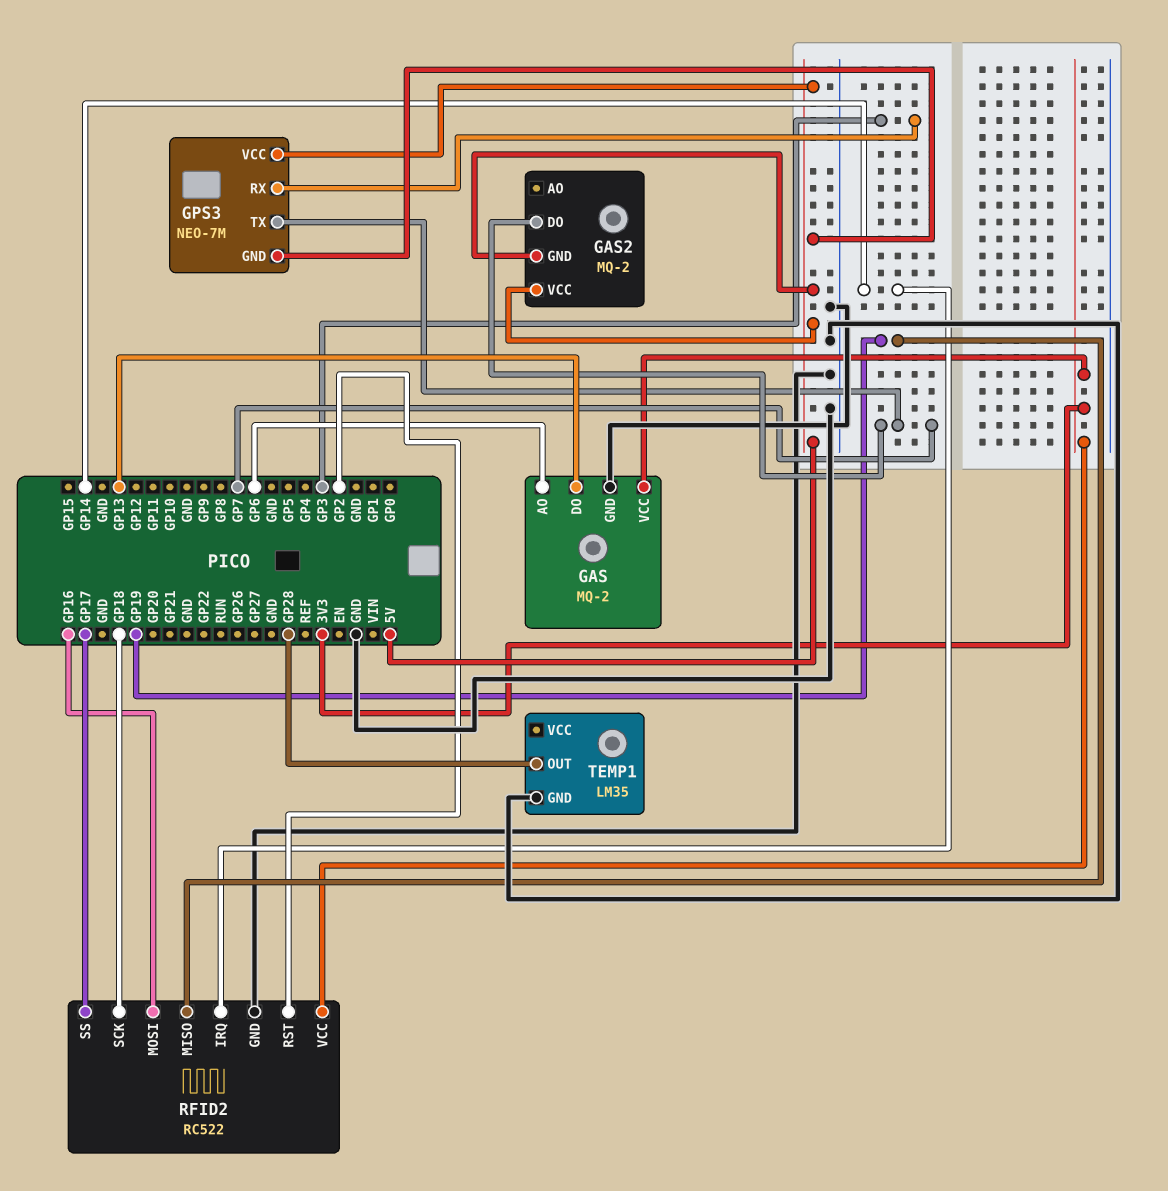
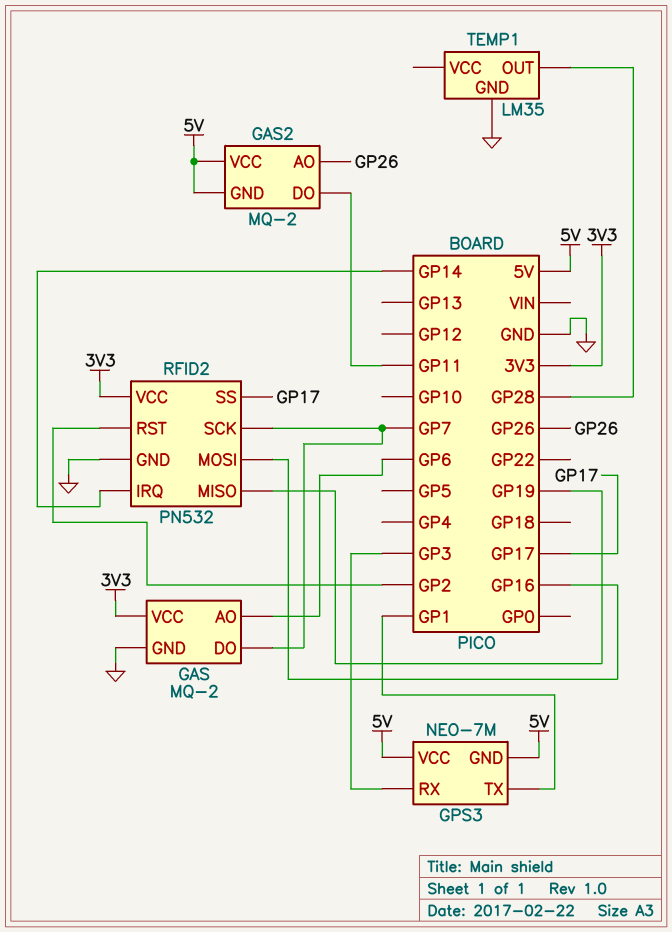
GAS pin DO: GP13 -> GP7
GAS2 pin AO: none -> GP26
GAS2 pin DO: GP7 -> GP11
GPS3 pin TX: GP7 -> GP1
RFID2: RC522 -> PN532
RFID2 pin SCK: GP18 -> GP7

